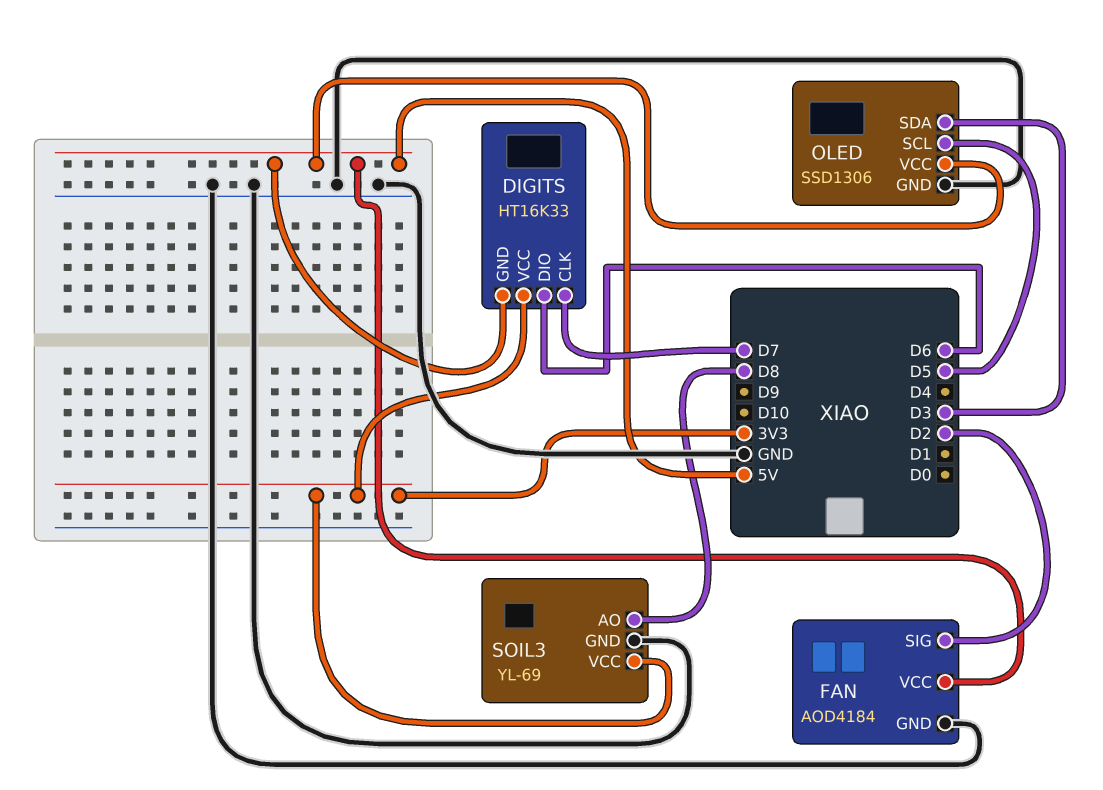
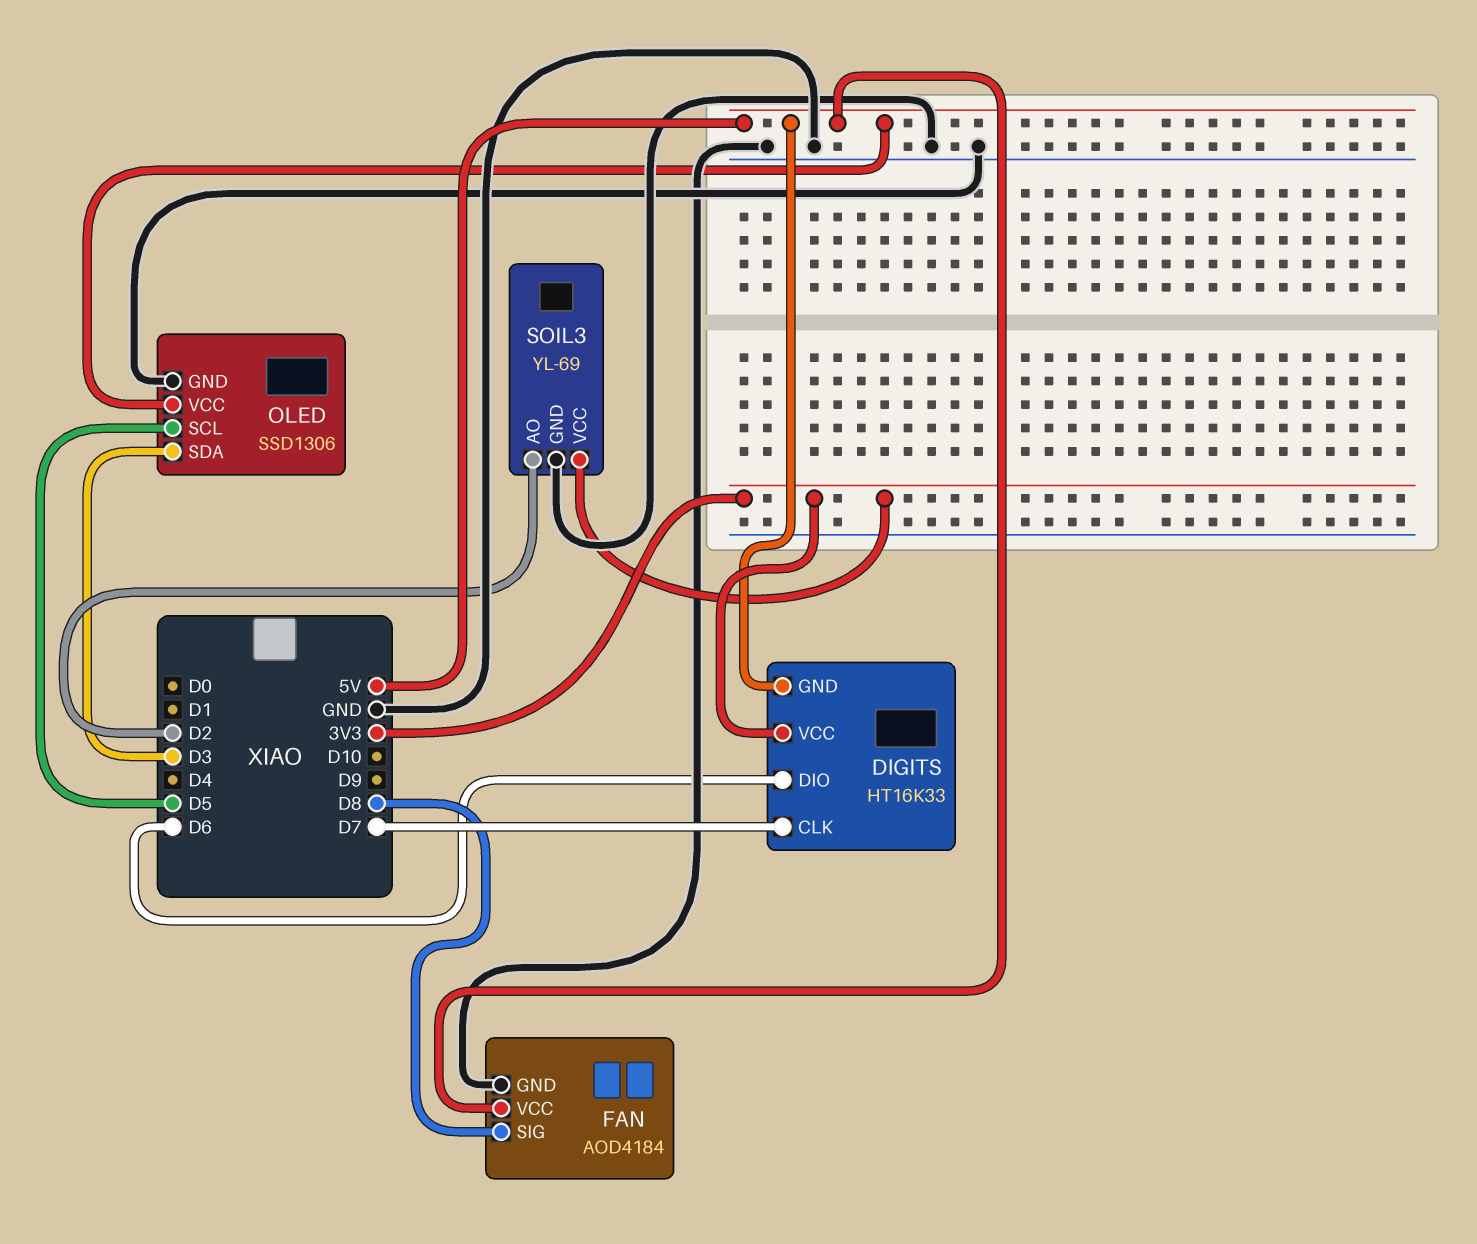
FAN pin SIG: D2 -> D8
SOIL3 pin AO: D8 -> D2

